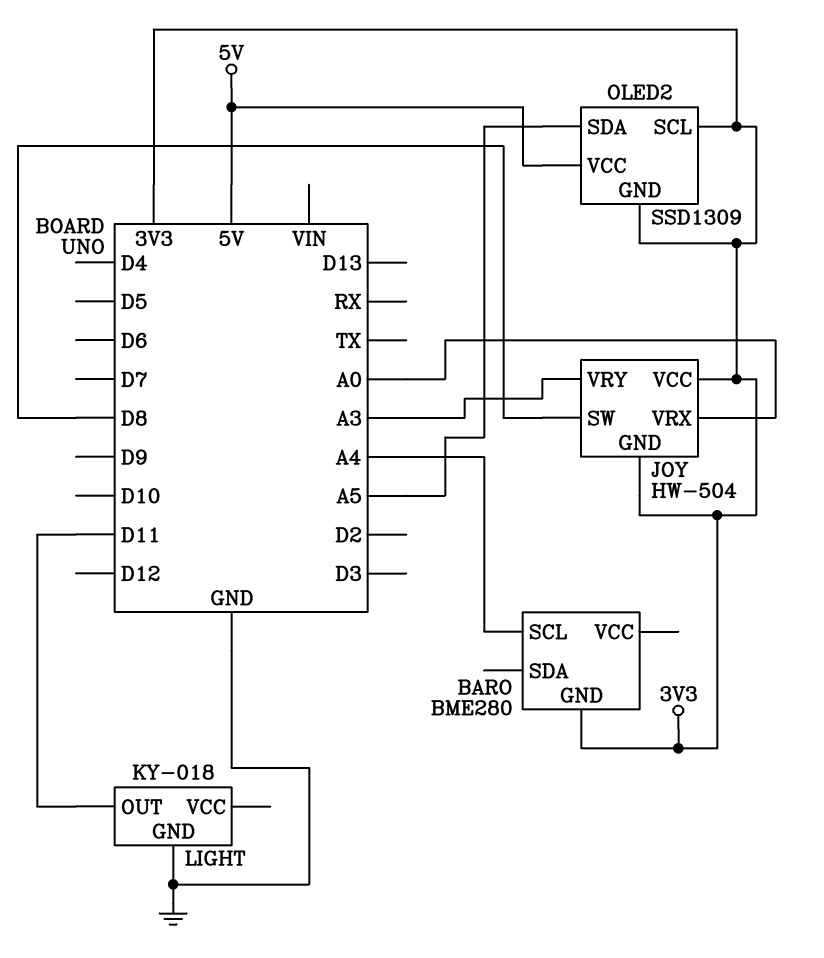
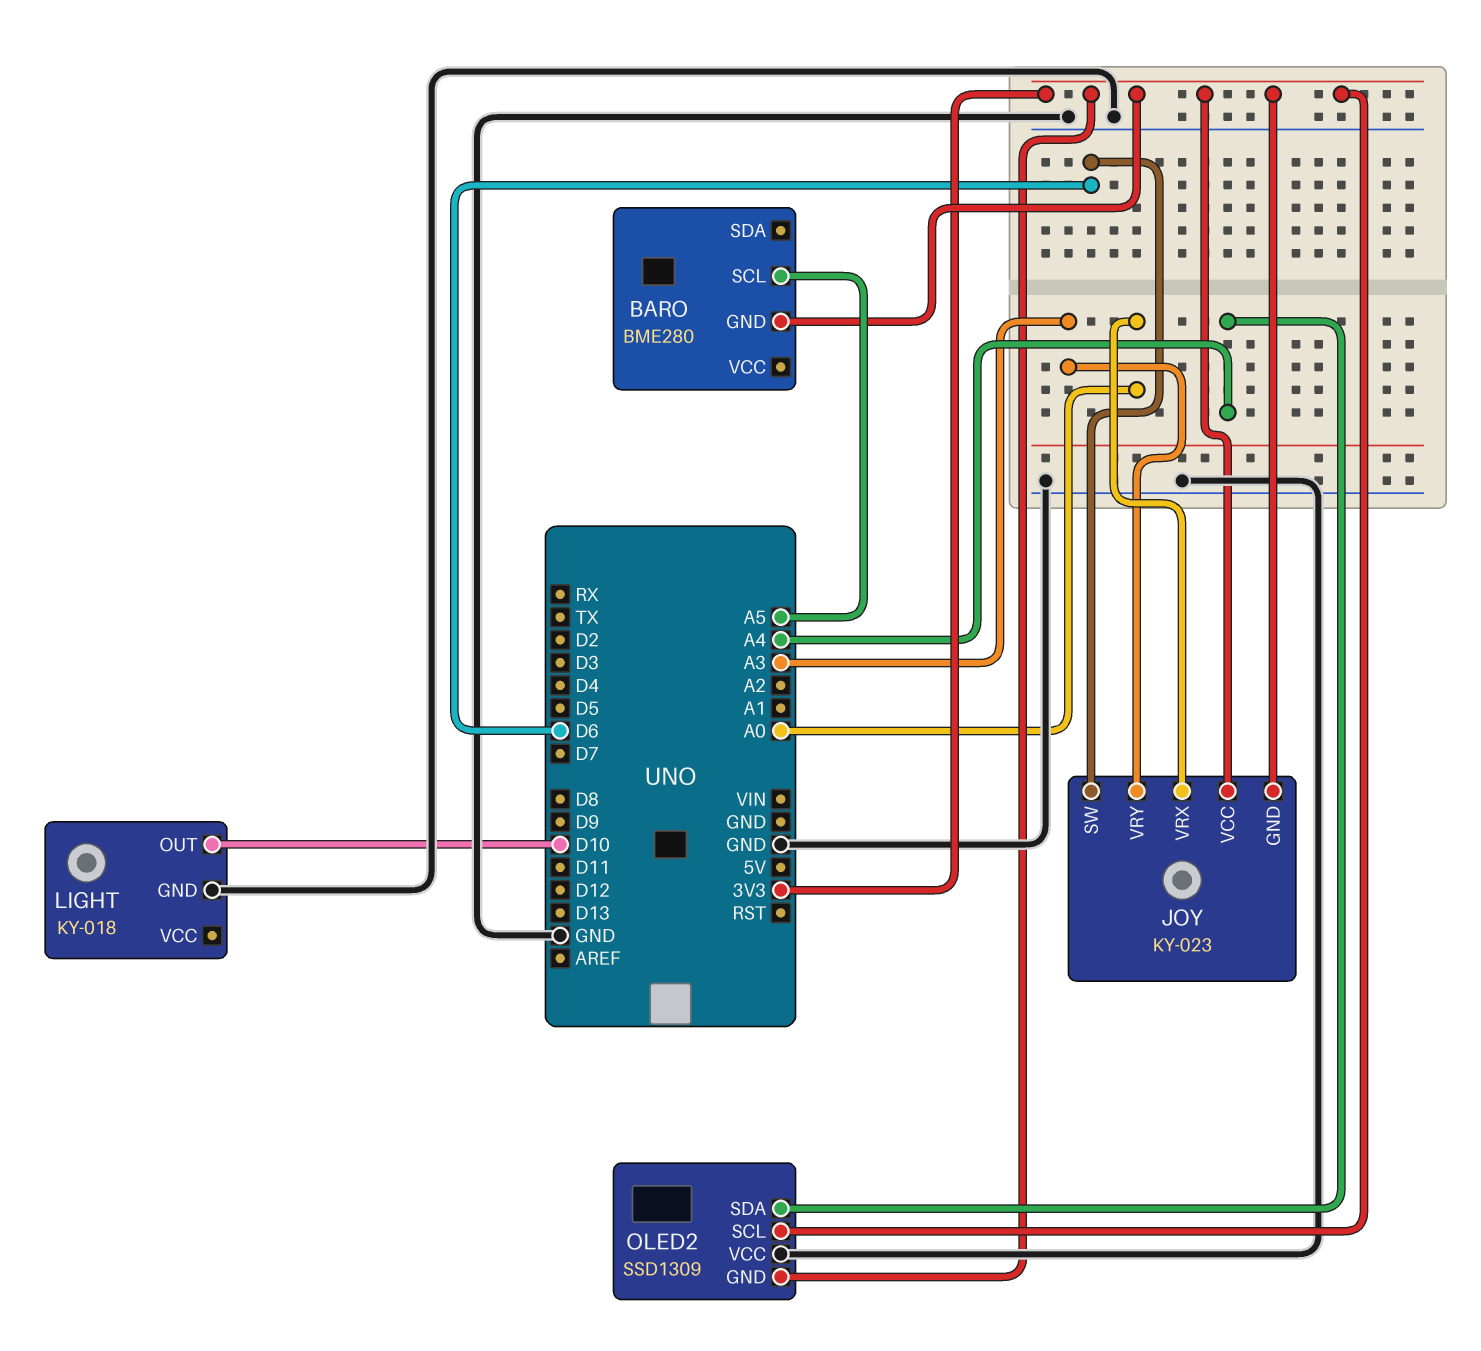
BARO pin SCL: A4 -> A5
JOY: HW-504 -> KY-023
JOY pin SW: D8 -> D6
LIGHT pin OUT: D11 -> D10
OLED2 pin SDA: A5 -> A4
OLED2 pin VCC: 5V -> GND

